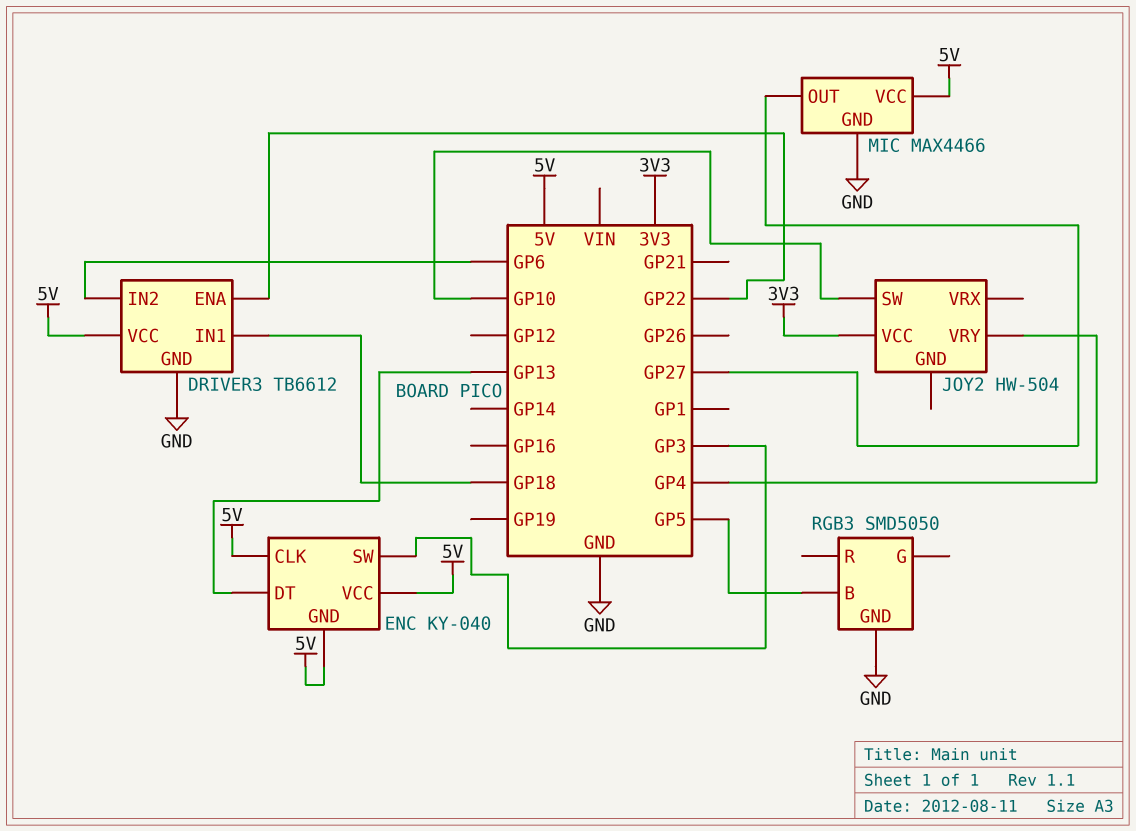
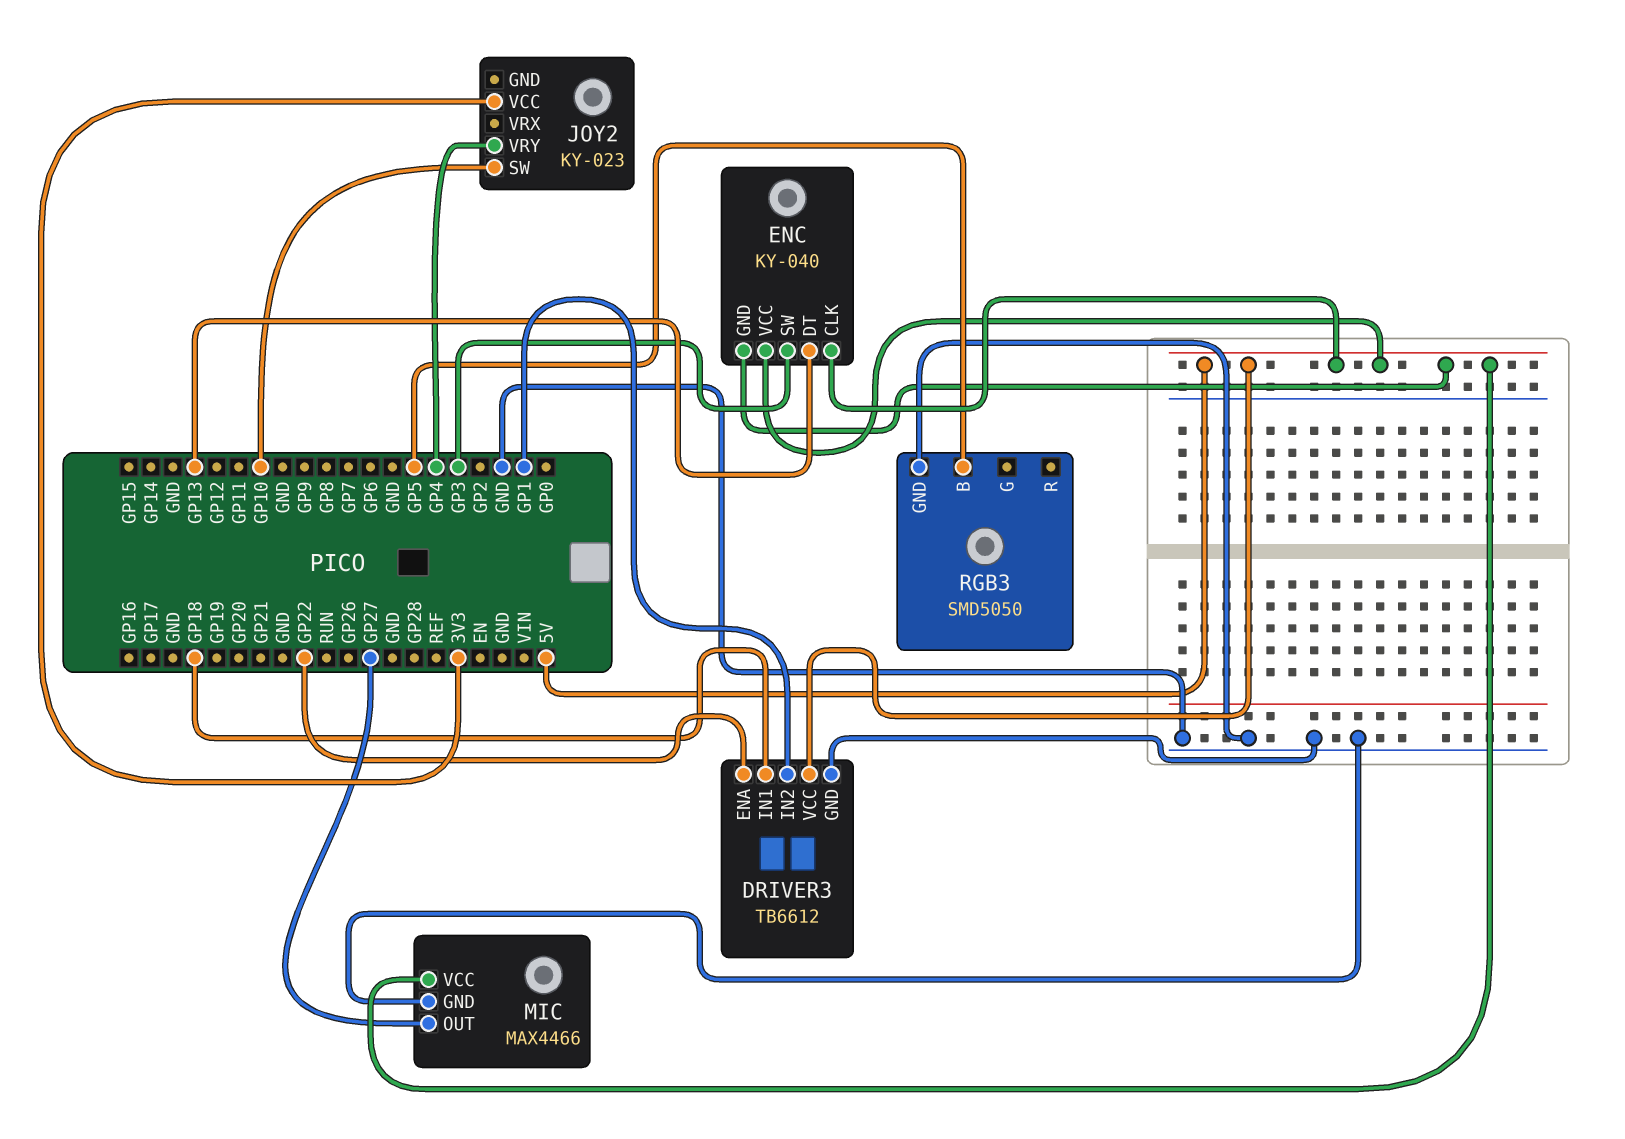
DRIVER3 pin IN2: GP6 -> GP1
JOY2: HW-504 -> KY-023

